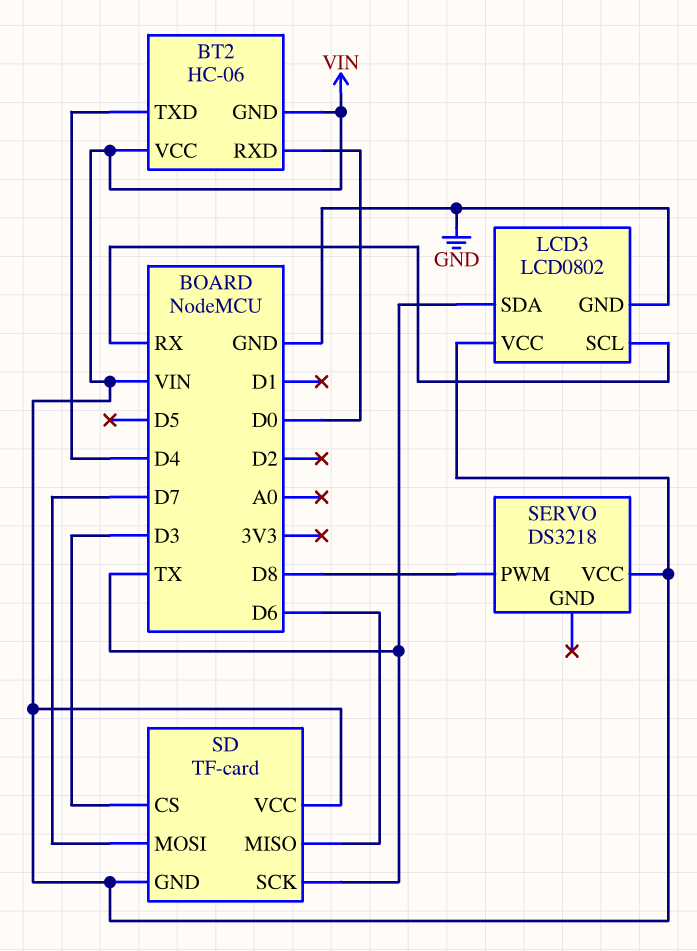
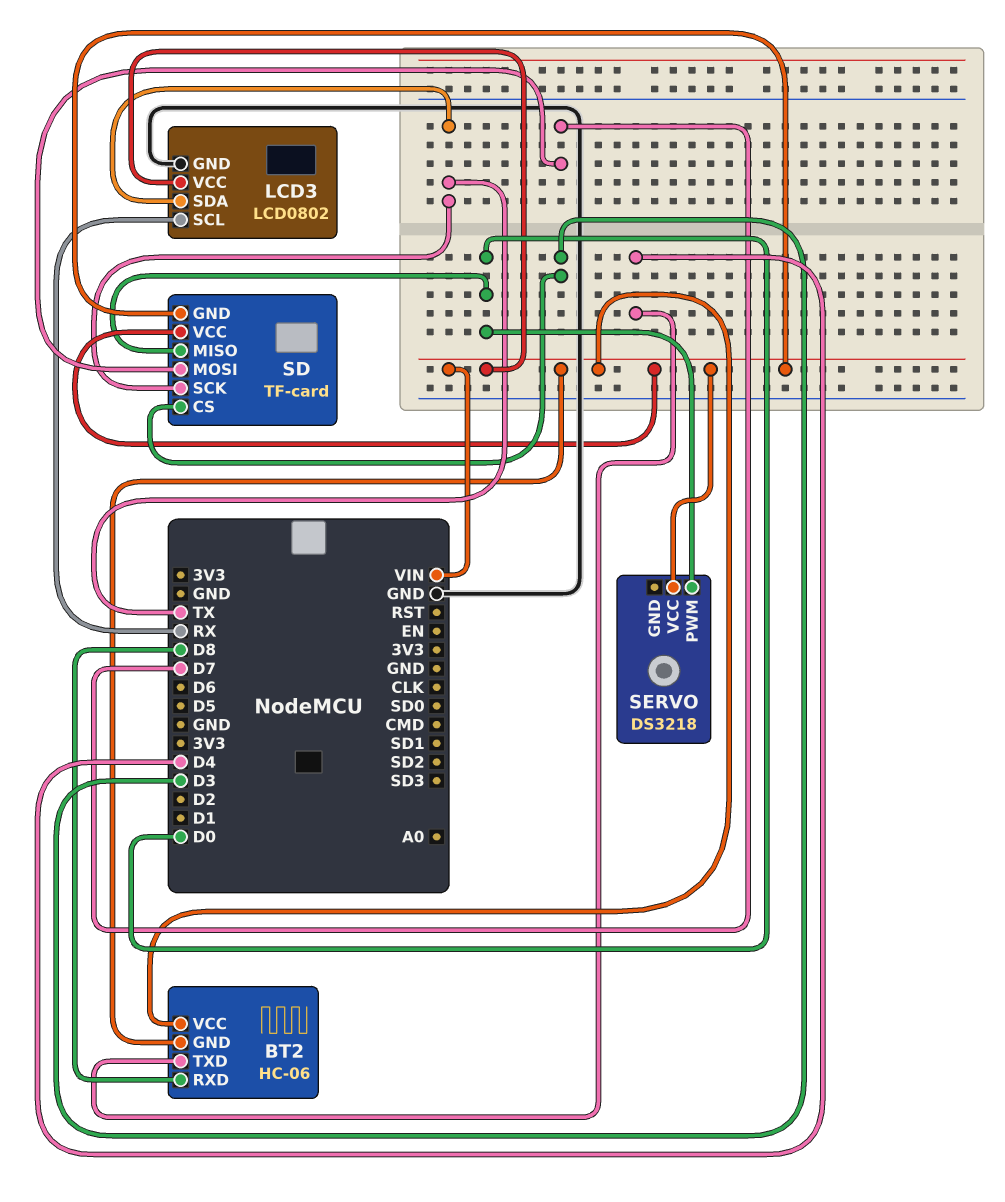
BT2 pin RXD: D0 -> D8
SD pin MISO: D6 -> D0
SERVO pin PWM: D8 -> D0

